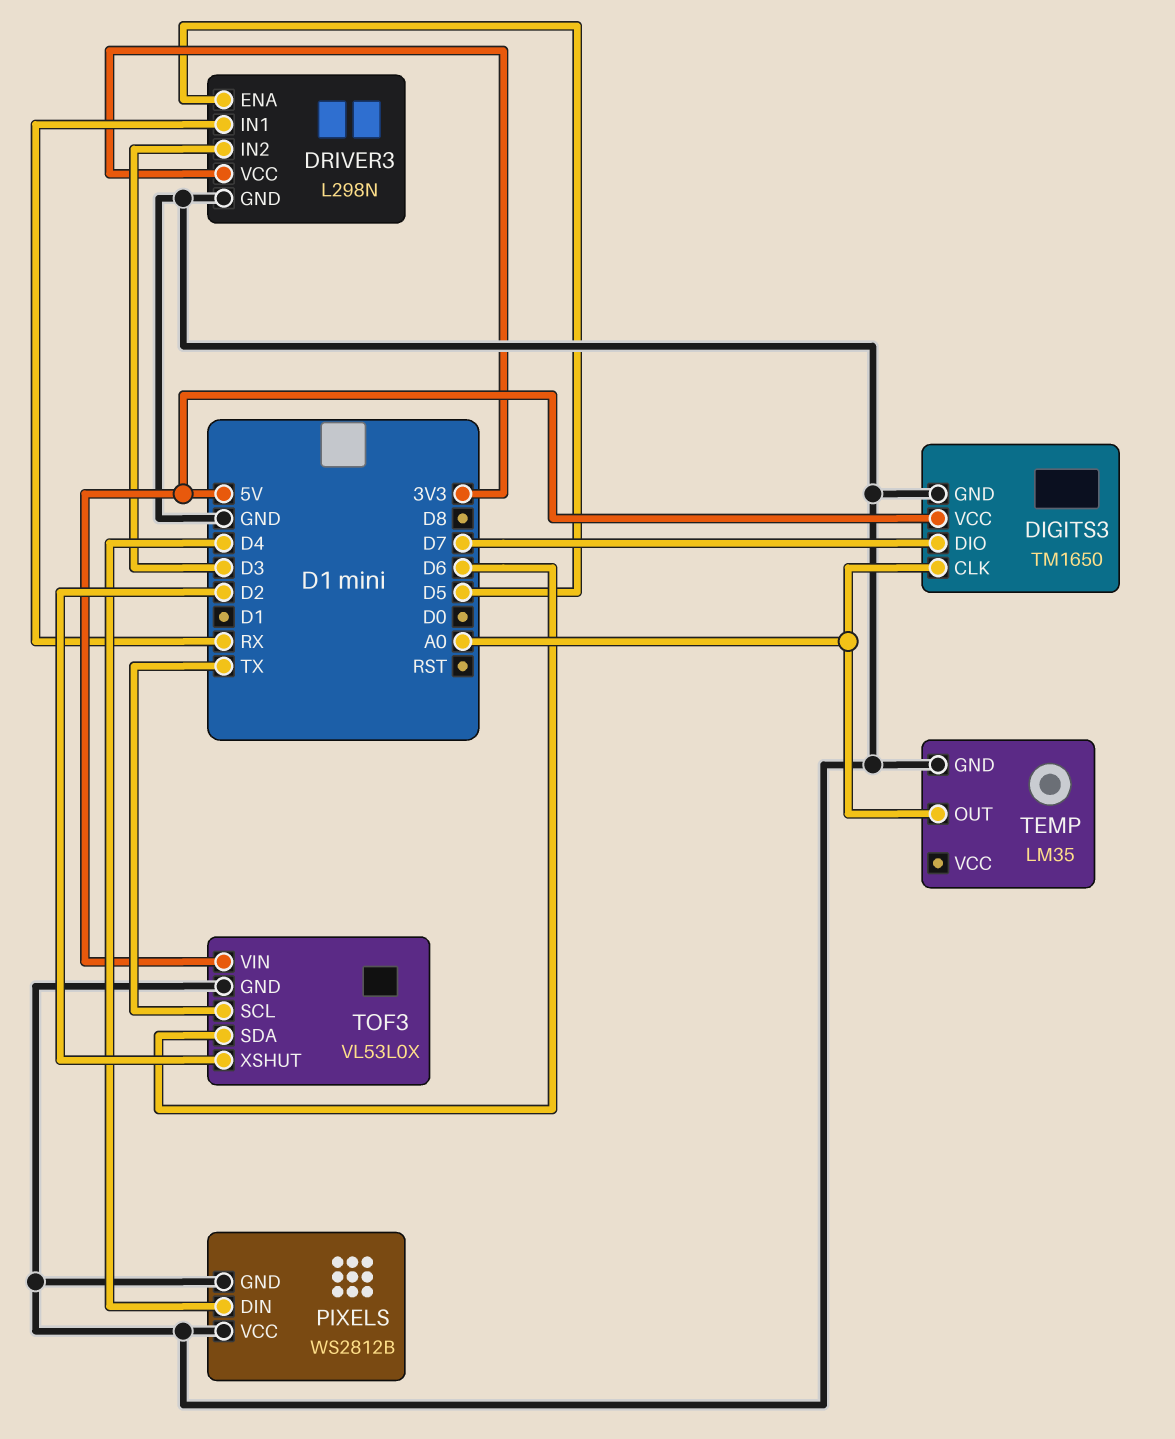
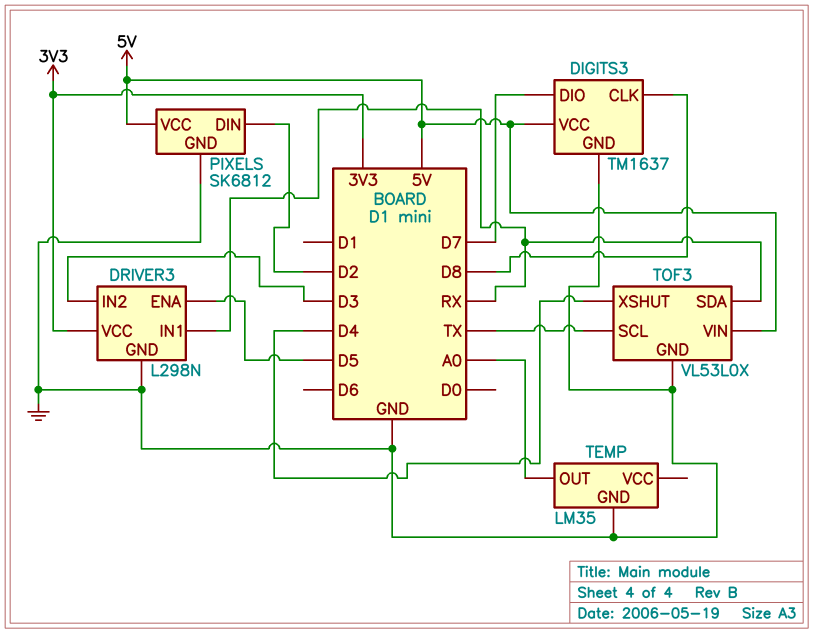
DIGITS3: TM1650 -> TM1637
DIGITS3 pin CLK: A0 -> D8
PIXELS: WS2812B -> SK6812
PIXELS pin DIN: D4 -> D2
PIXELS pin VCC: GND -> 5V
TOF3 pin SDA: D6 -> RX
TOF3 pin XSHUT: D2 -> D4

